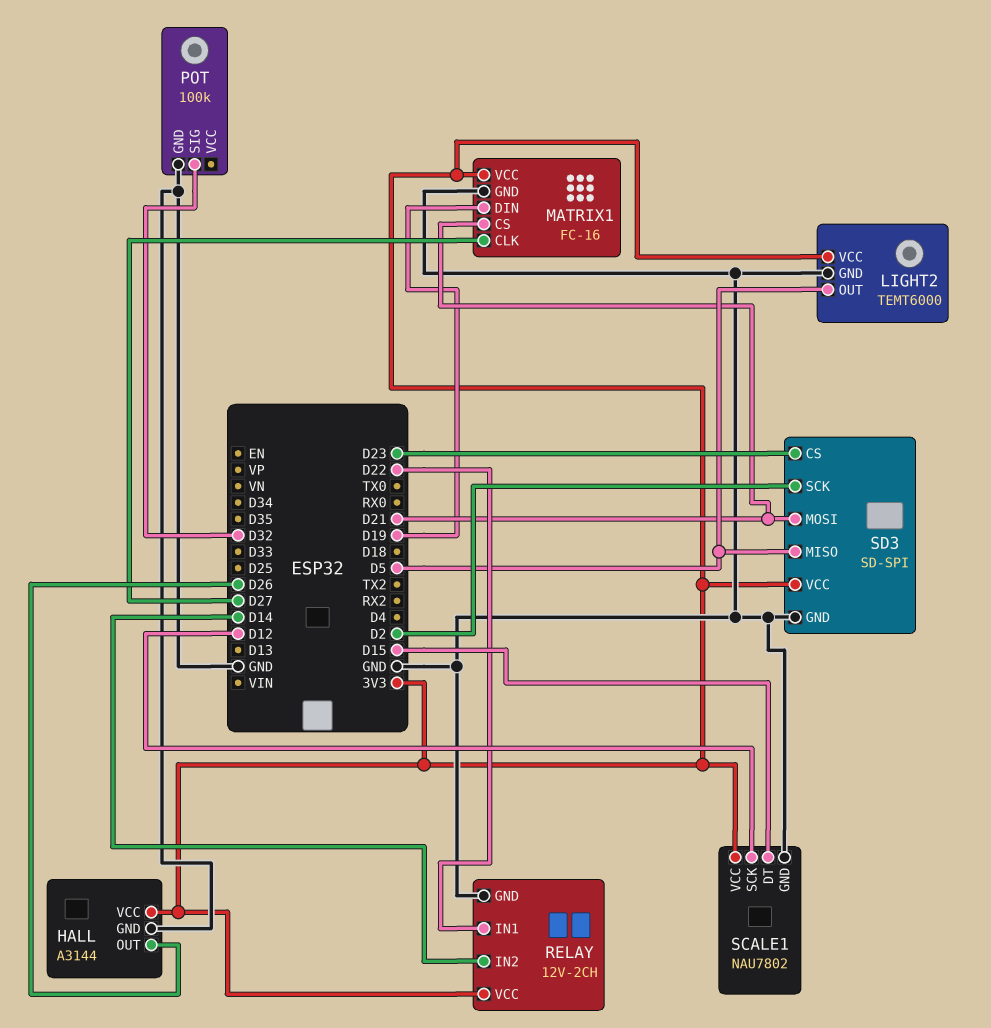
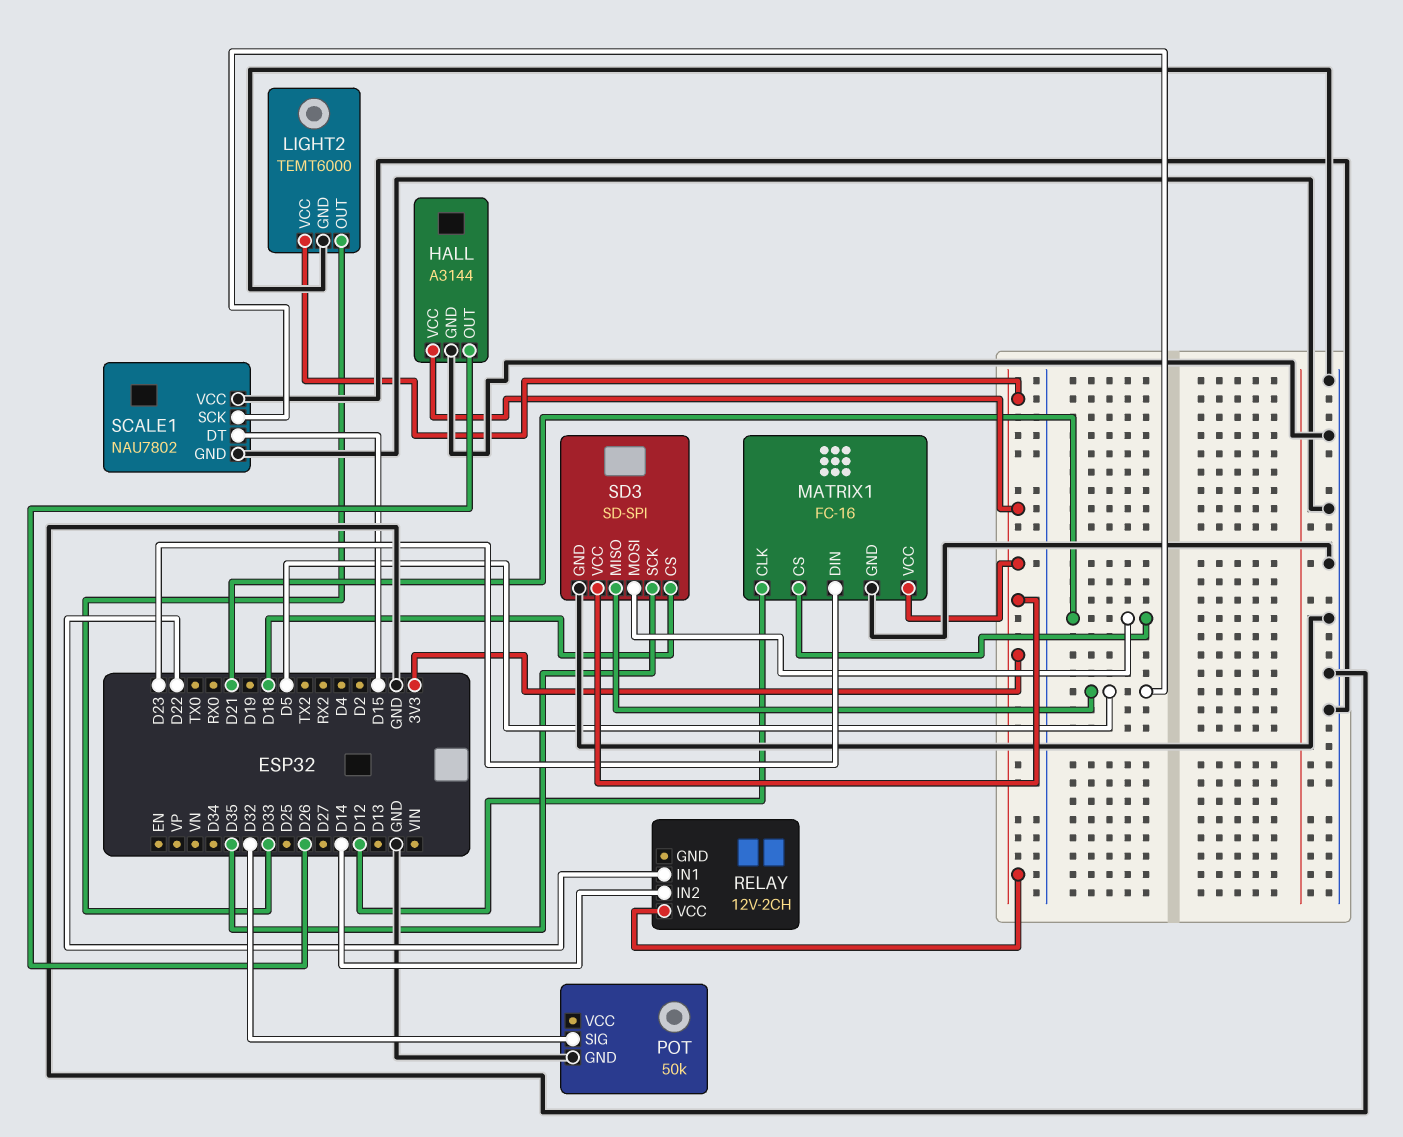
LIGHT2 pin OUT: D5 -> D33
MATRIX1 pin CLK: D27 -> D12
MATRIX1 pin DIN: D19 -> D23
POT: 100k -> 50k
RELAY pin GND: GND -> none
SCALE1 pin SCK: D12 -> D5
SCALE1 pin VCC: 3V3 -> GND
SD3 pin CS: D23 -> D18
SD3 pin SCK: D2 -> D35

